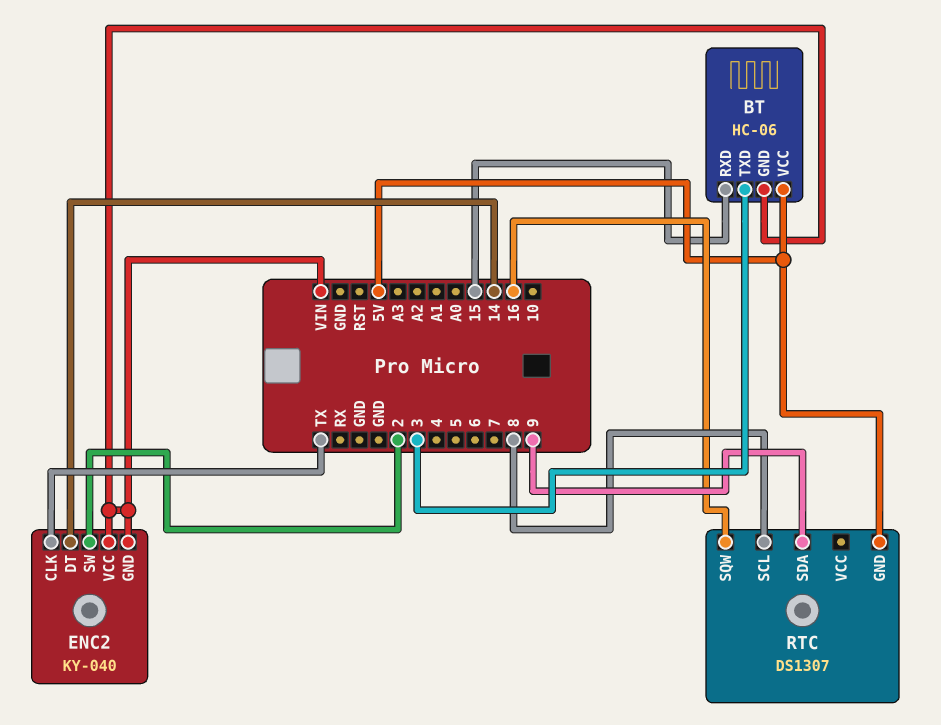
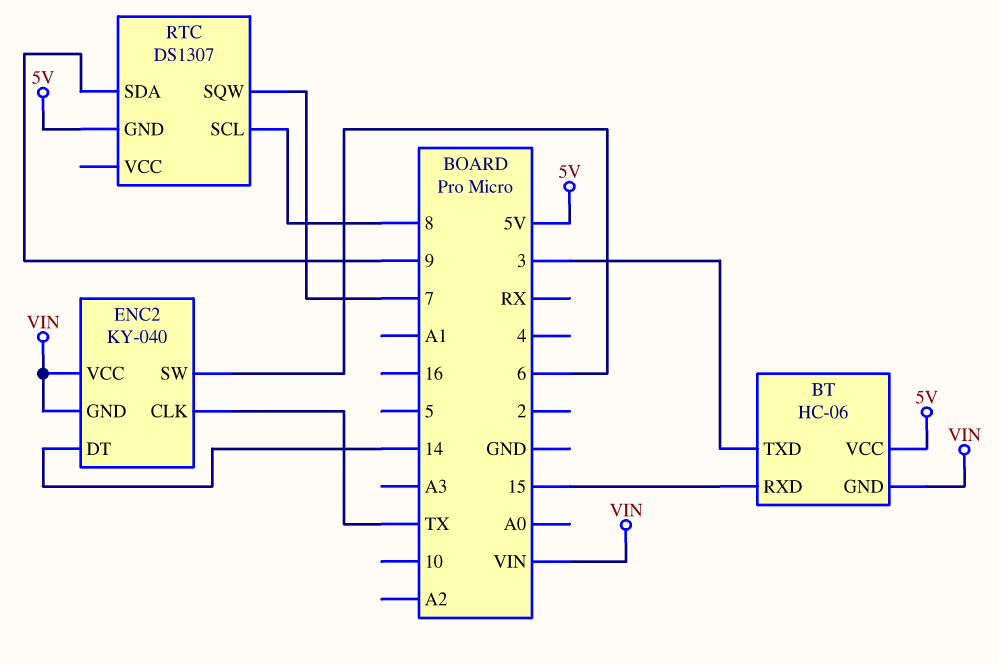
ENC2 pin SW: 2 -> 6
RTC pin SQW: 16 -> 7

